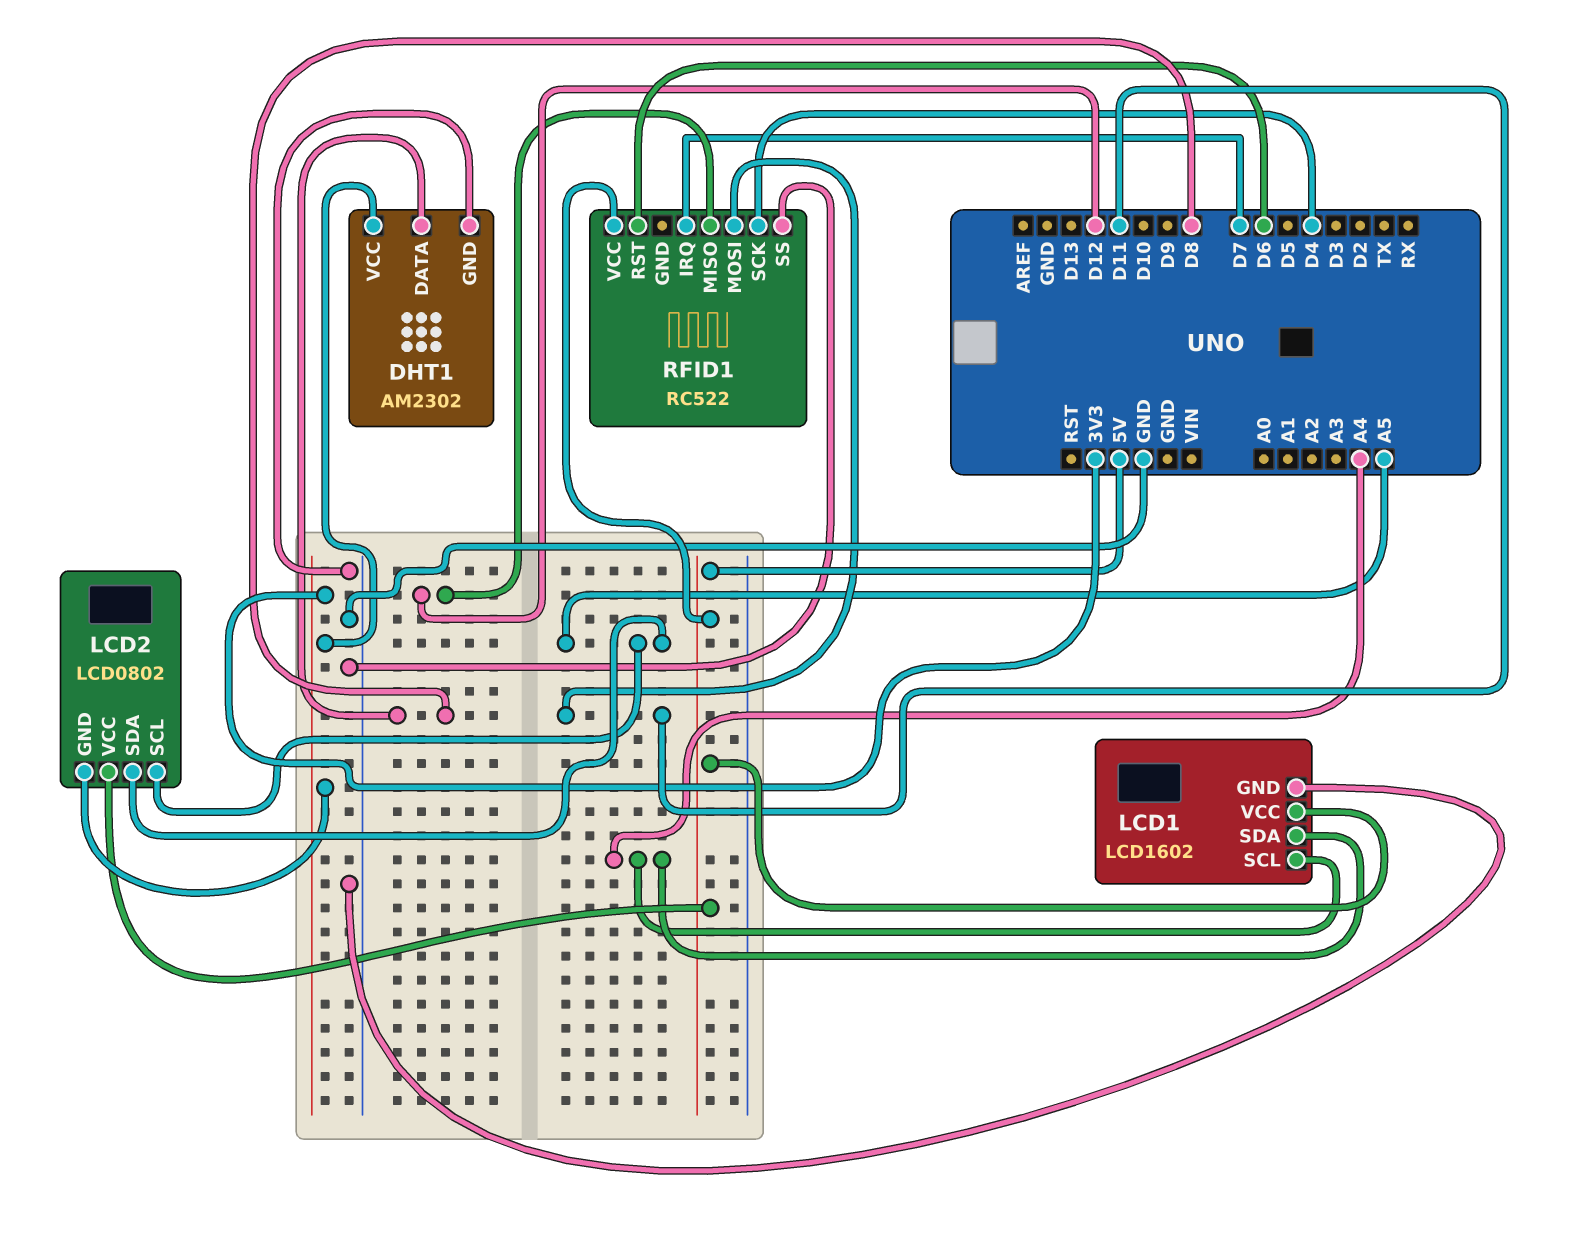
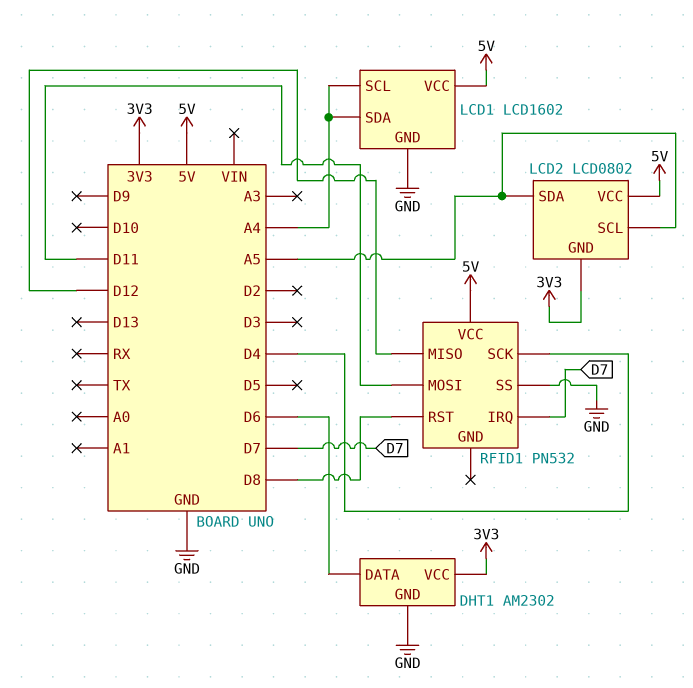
DHT1 pin DATA: D8 -> D6
RFID1: RC522 -> PN532
RFID1 pin RST: D6 -> D8

